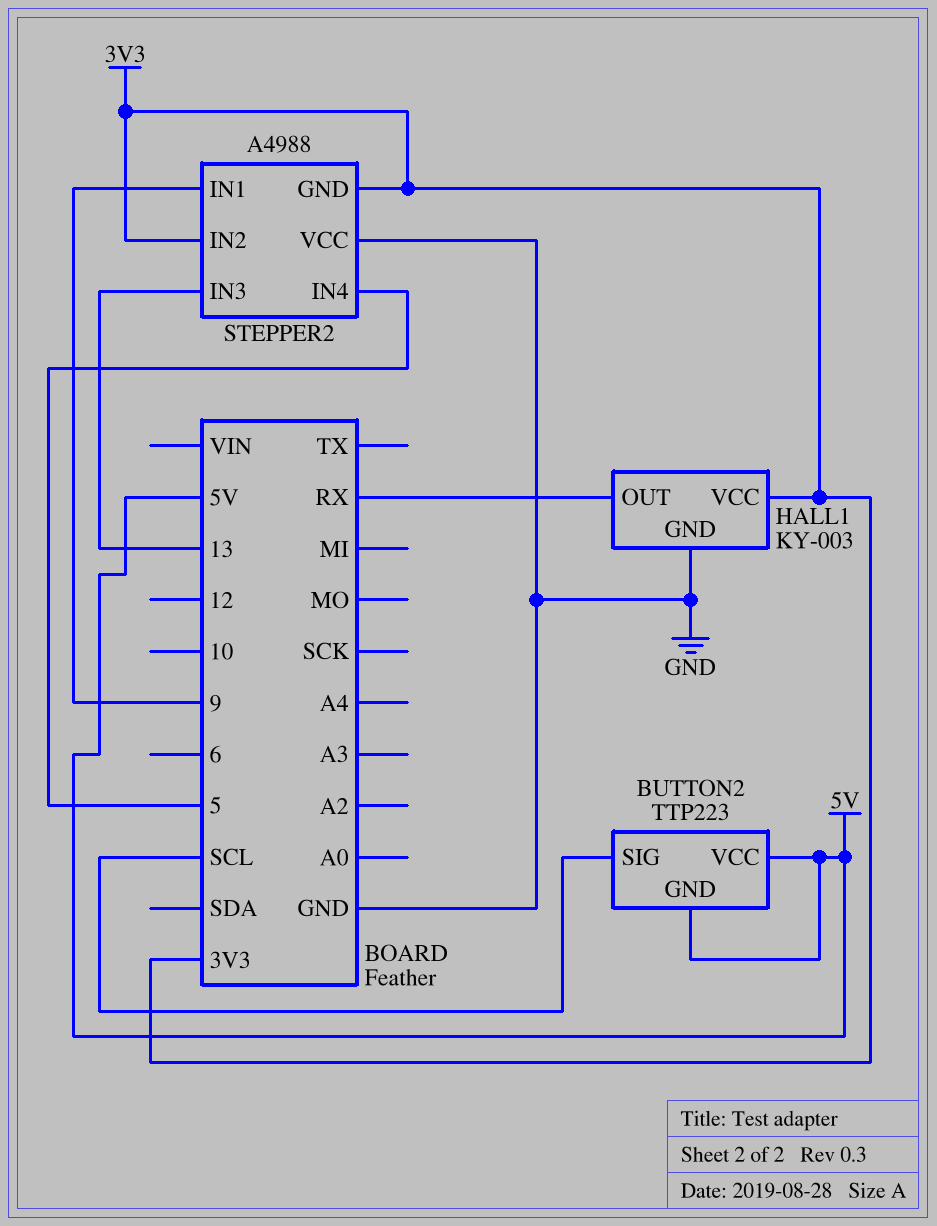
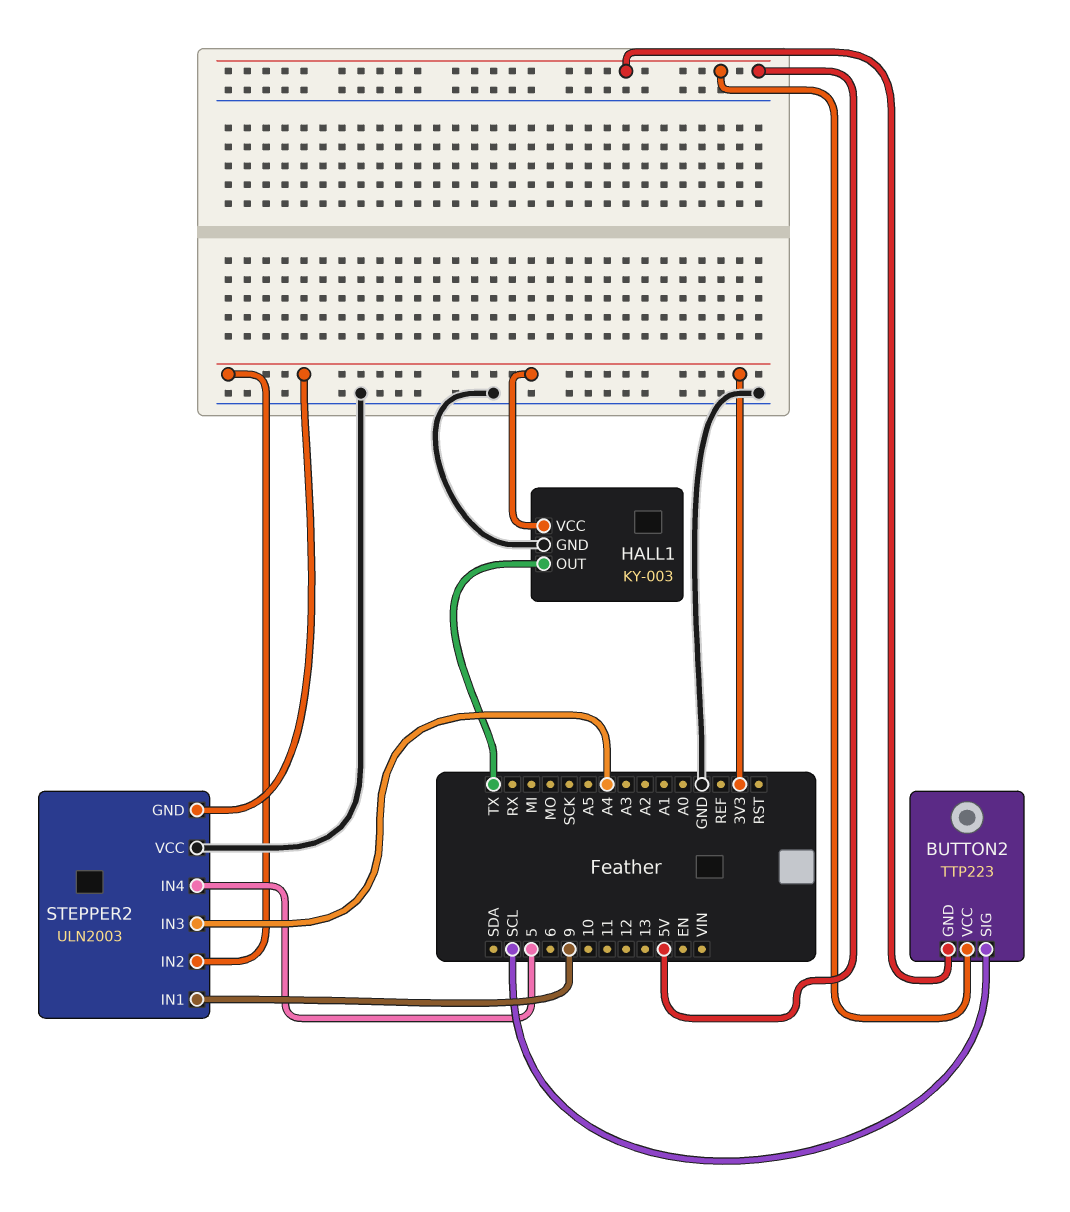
HALL1 pin OUT: RX -> TX
STEPPER2: A4988 -> ULN2003
STEPPER2 pin IN3: 13 -> A4

